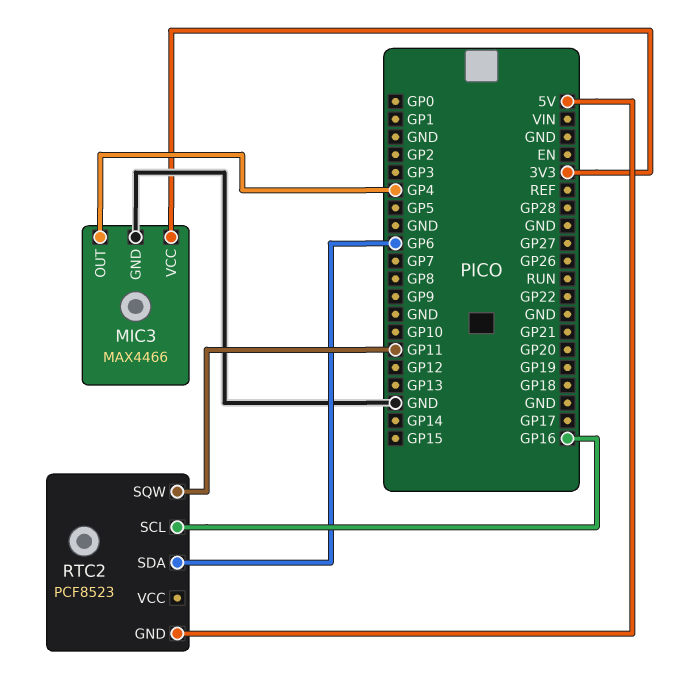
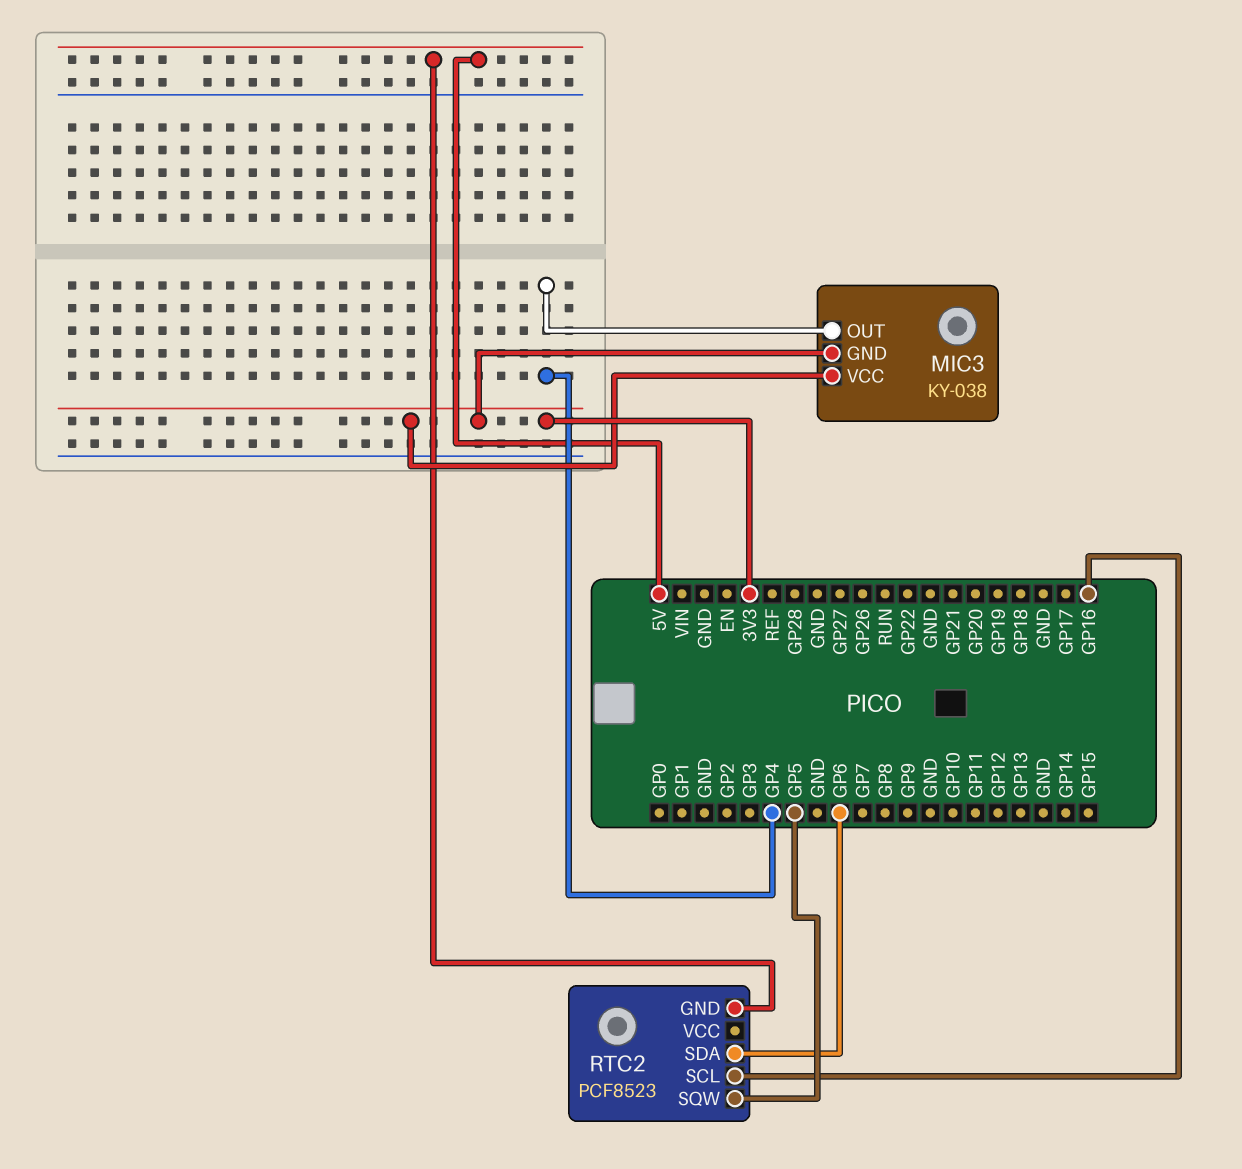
MIC3: MAX4466 -> KY-038
MIC3 pin GND: GND -> 3V3
RTC2 pin SQW: GP11 -> GP5

